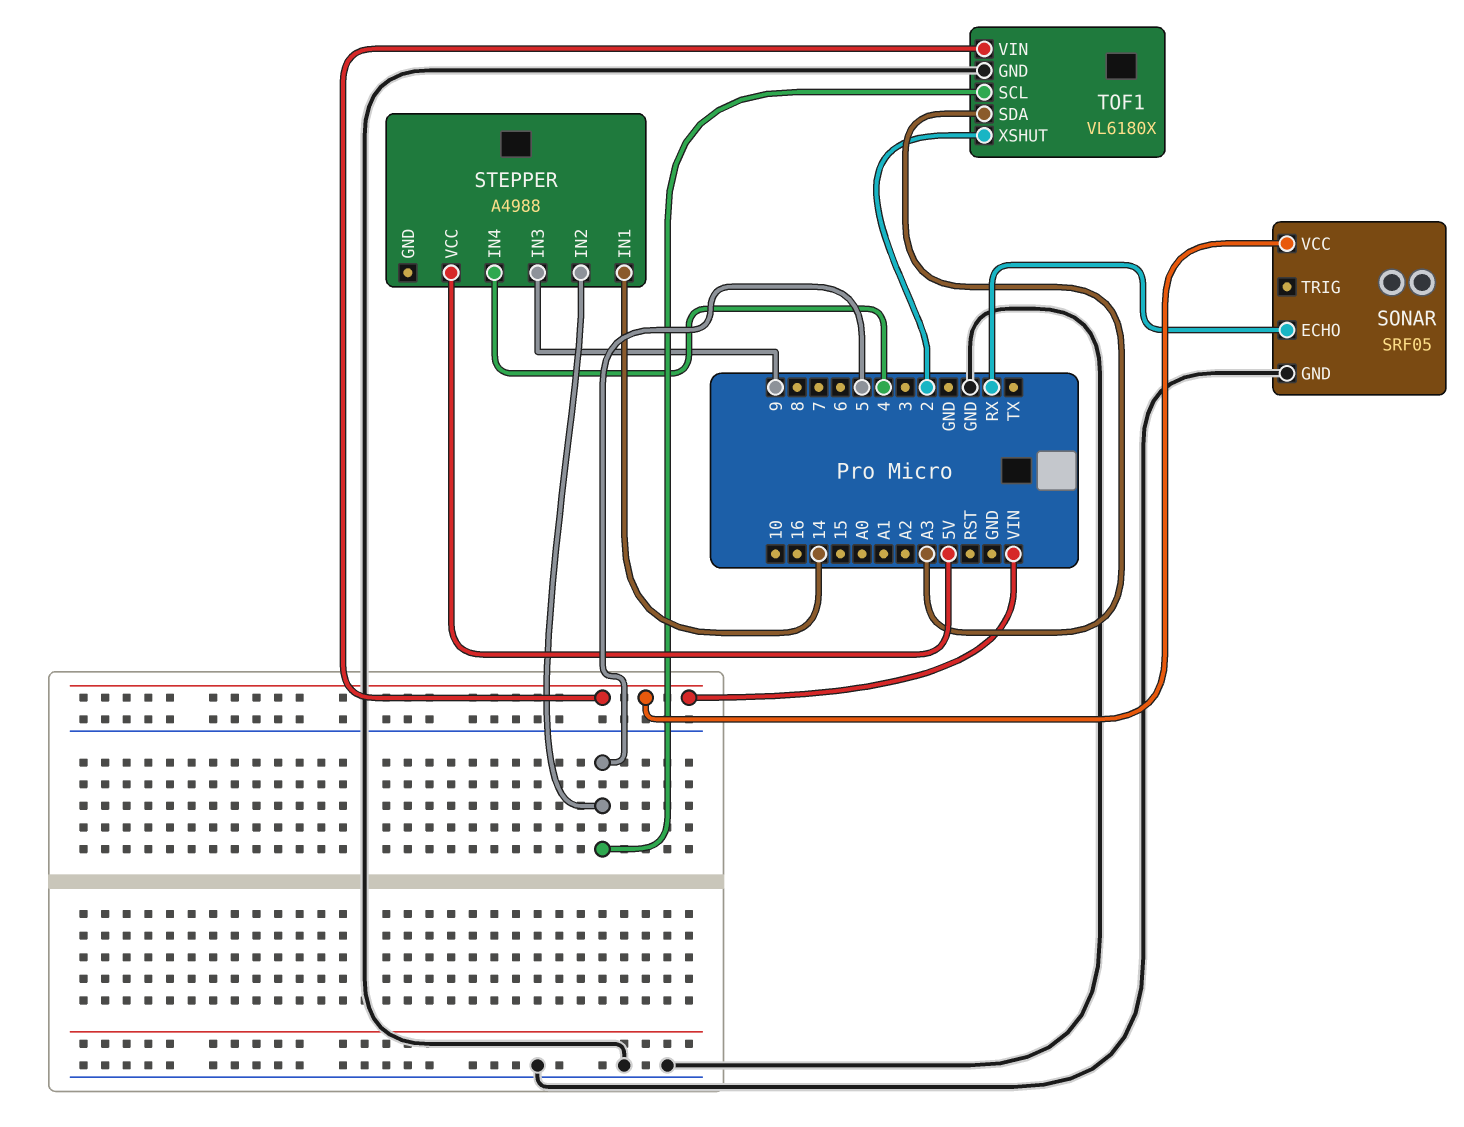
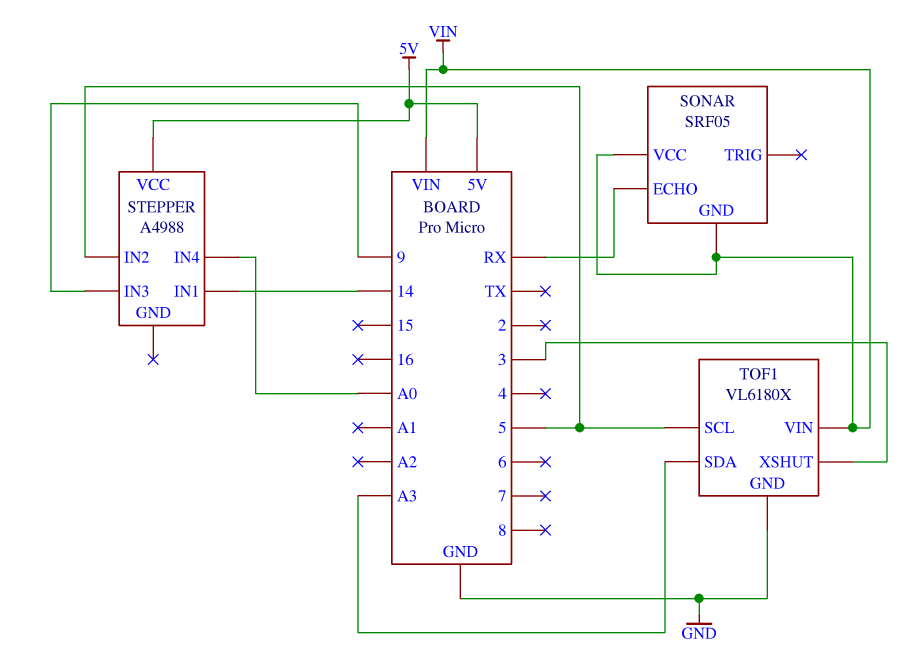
SONAR pin GND: GND -> VIN
STEPPER pin IN4: 4 -> A0
TOF1 pin XSHUT: 2 -> 3

